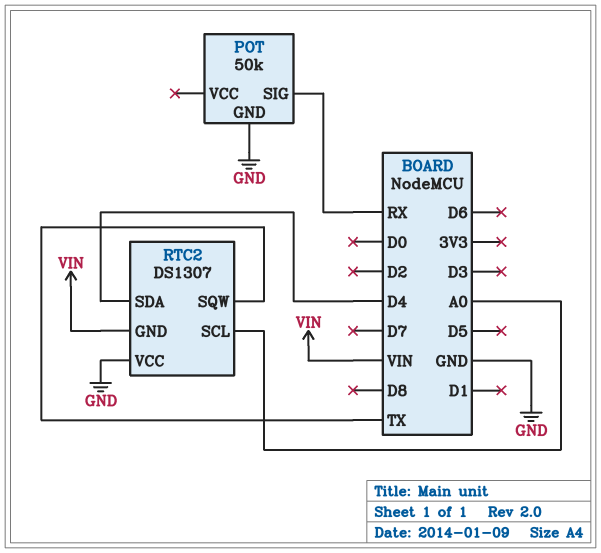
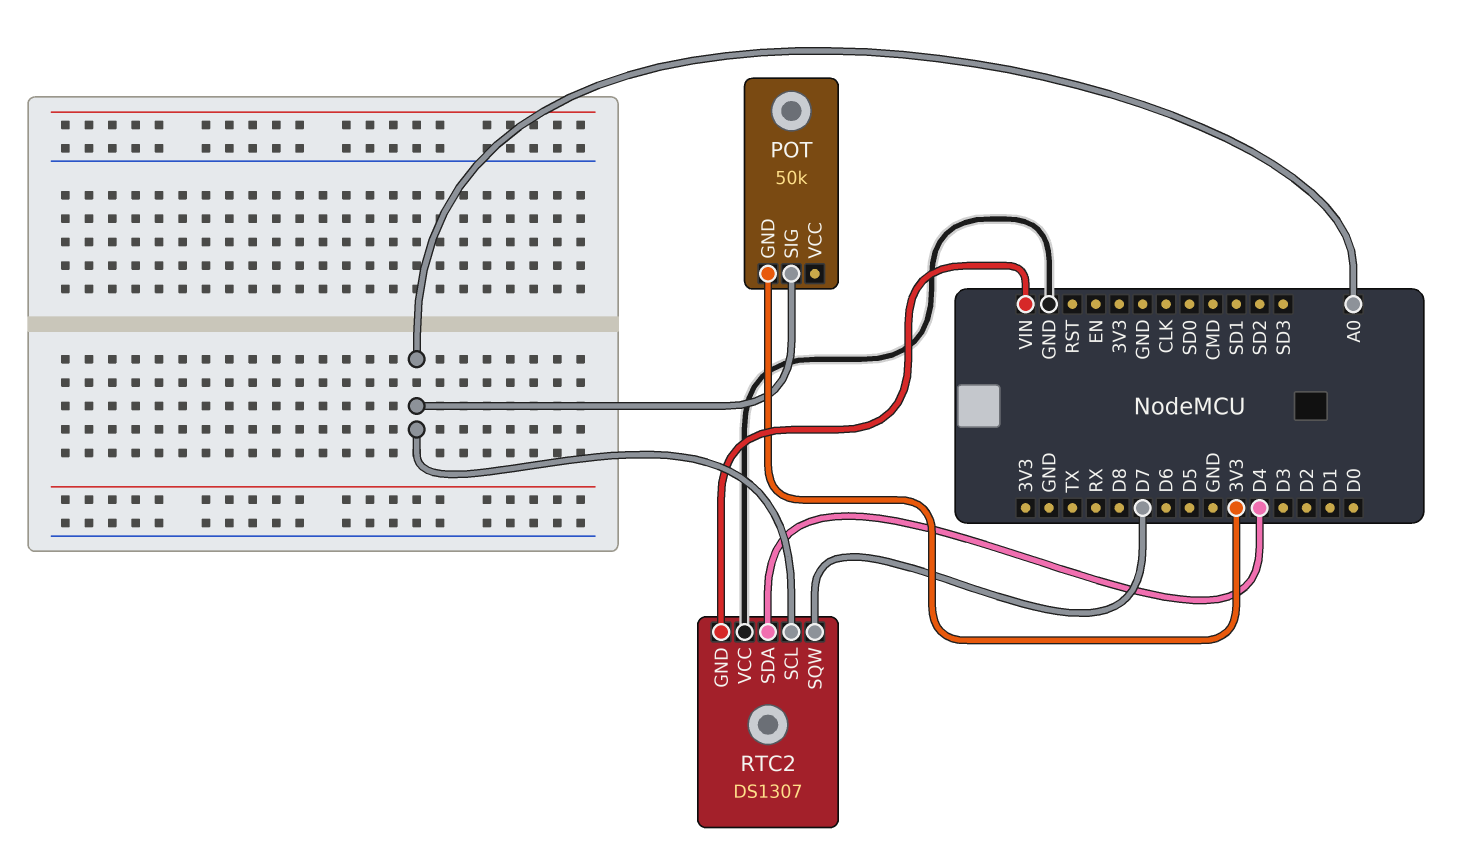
POT pin GND: GND -> 3V3
POT pin SIG: RX -> A0
RTC2 pin SQW: TX -> D7

